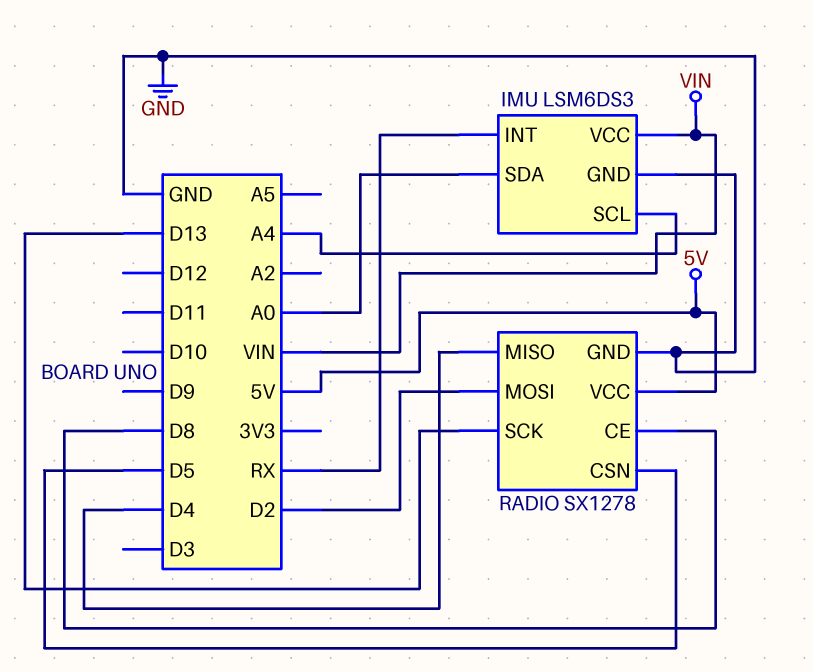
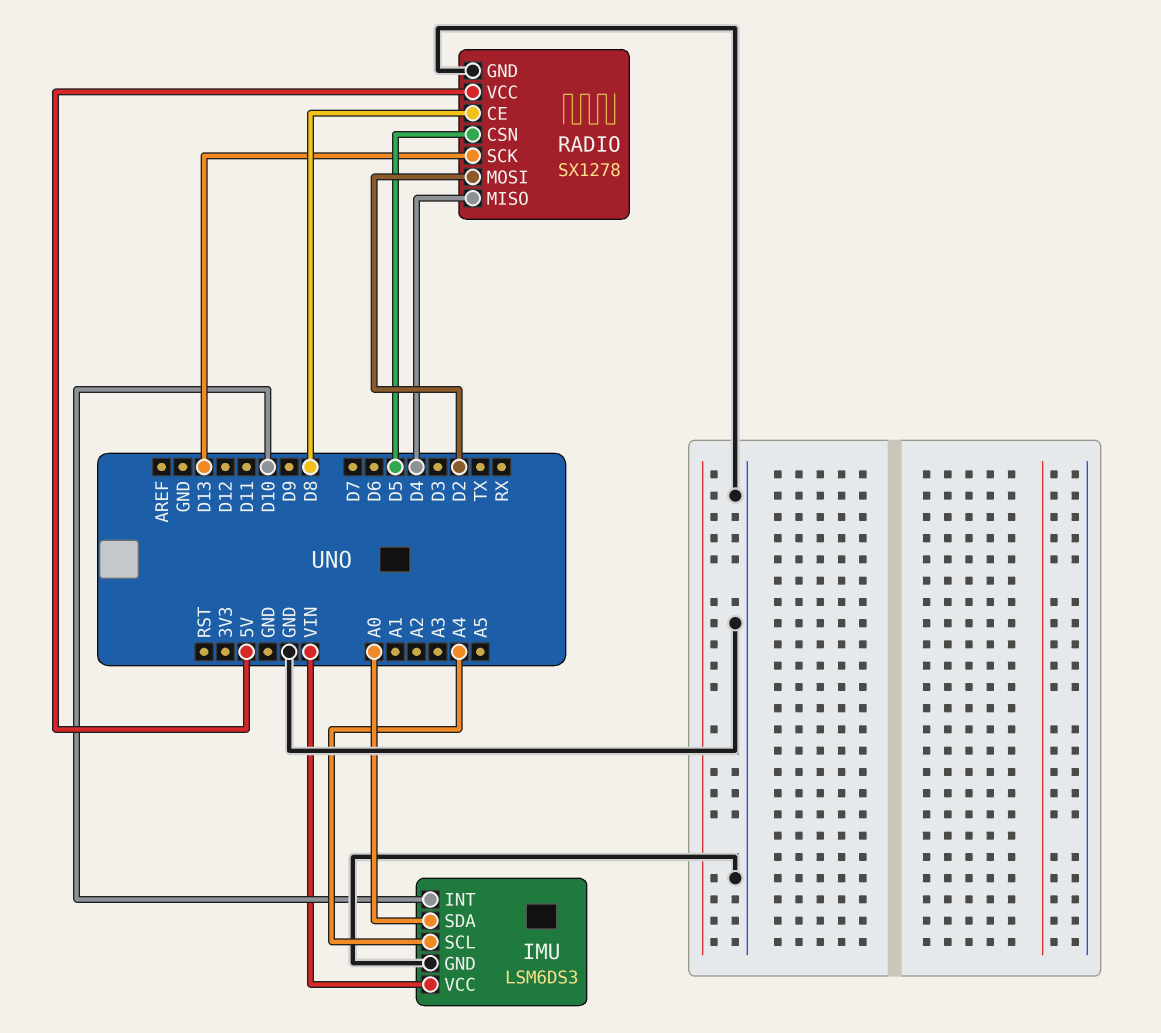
IMU pin INT: RX -> D10

